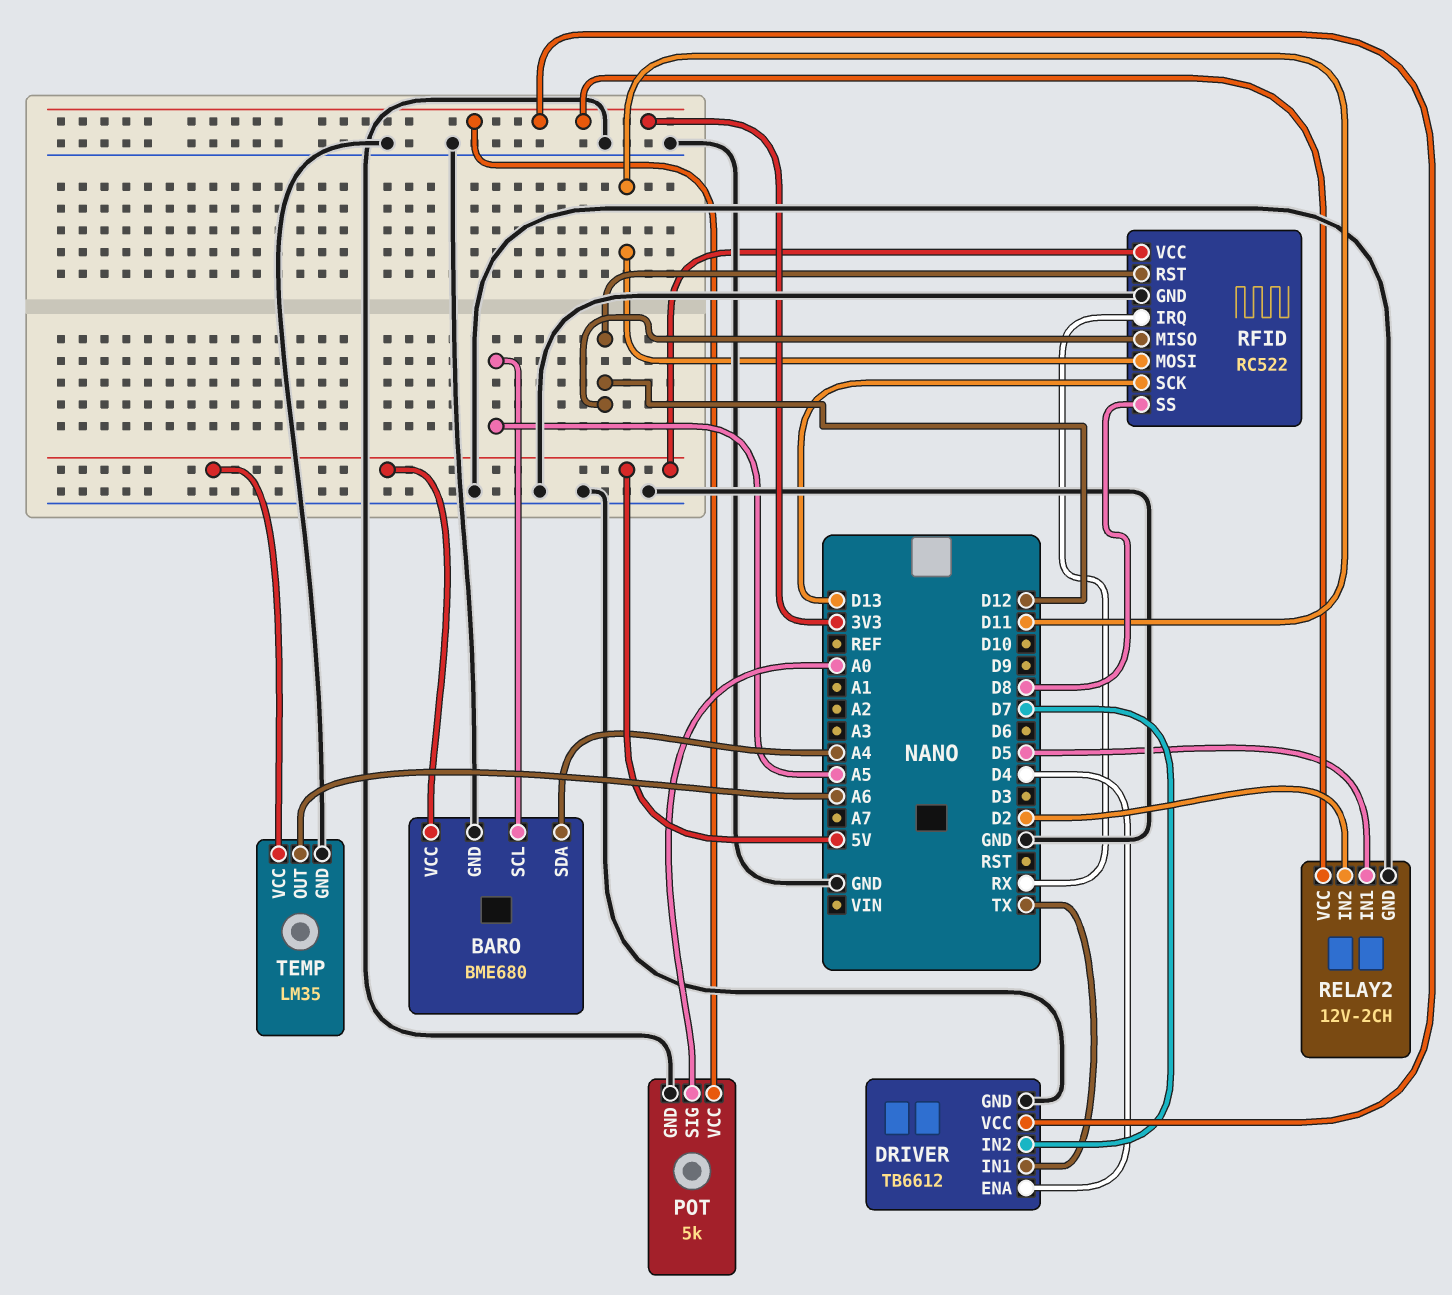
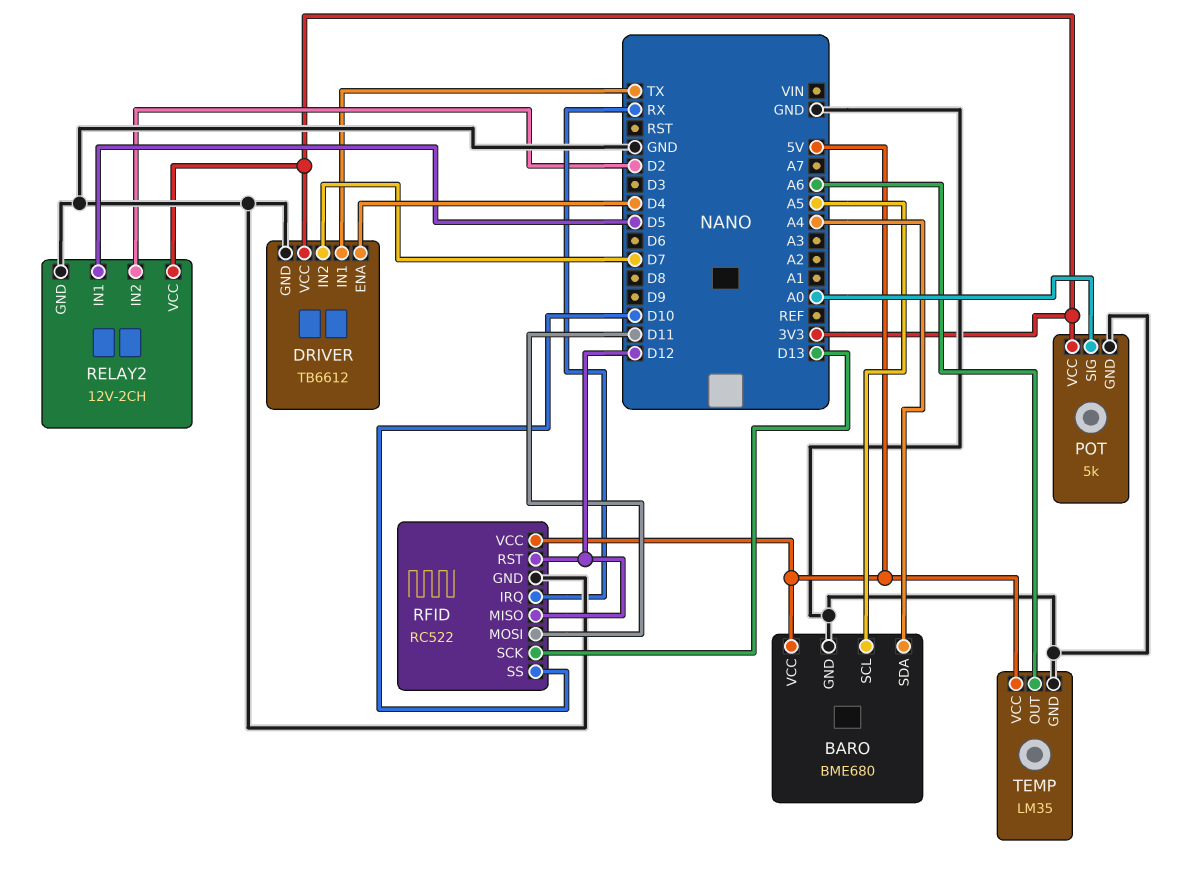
RFID pin SS: D8 -> D10

